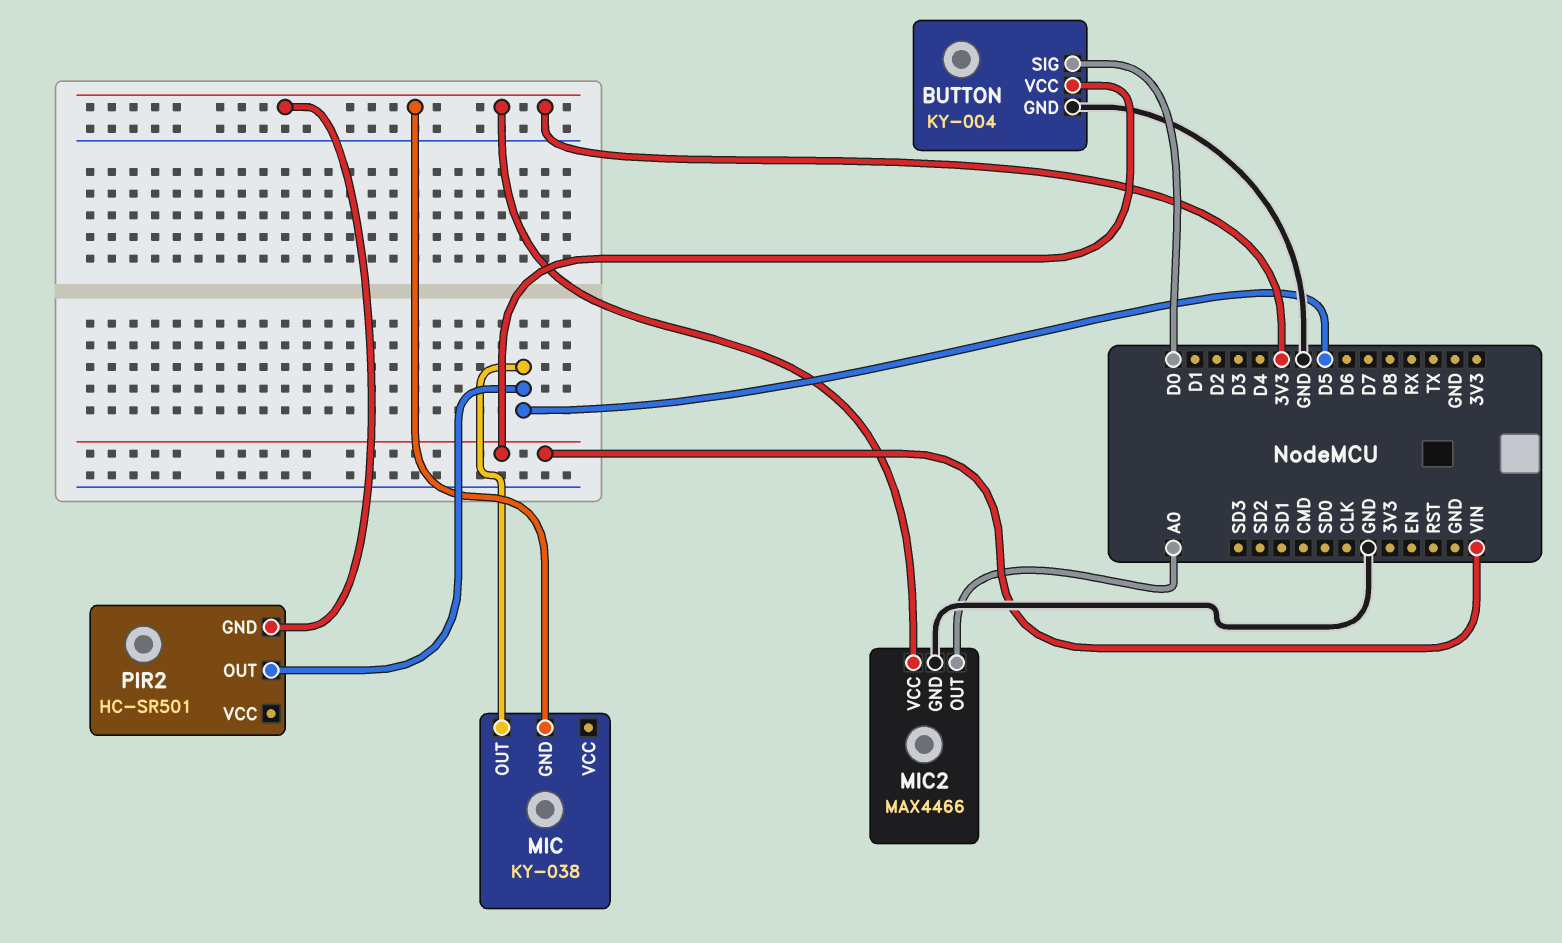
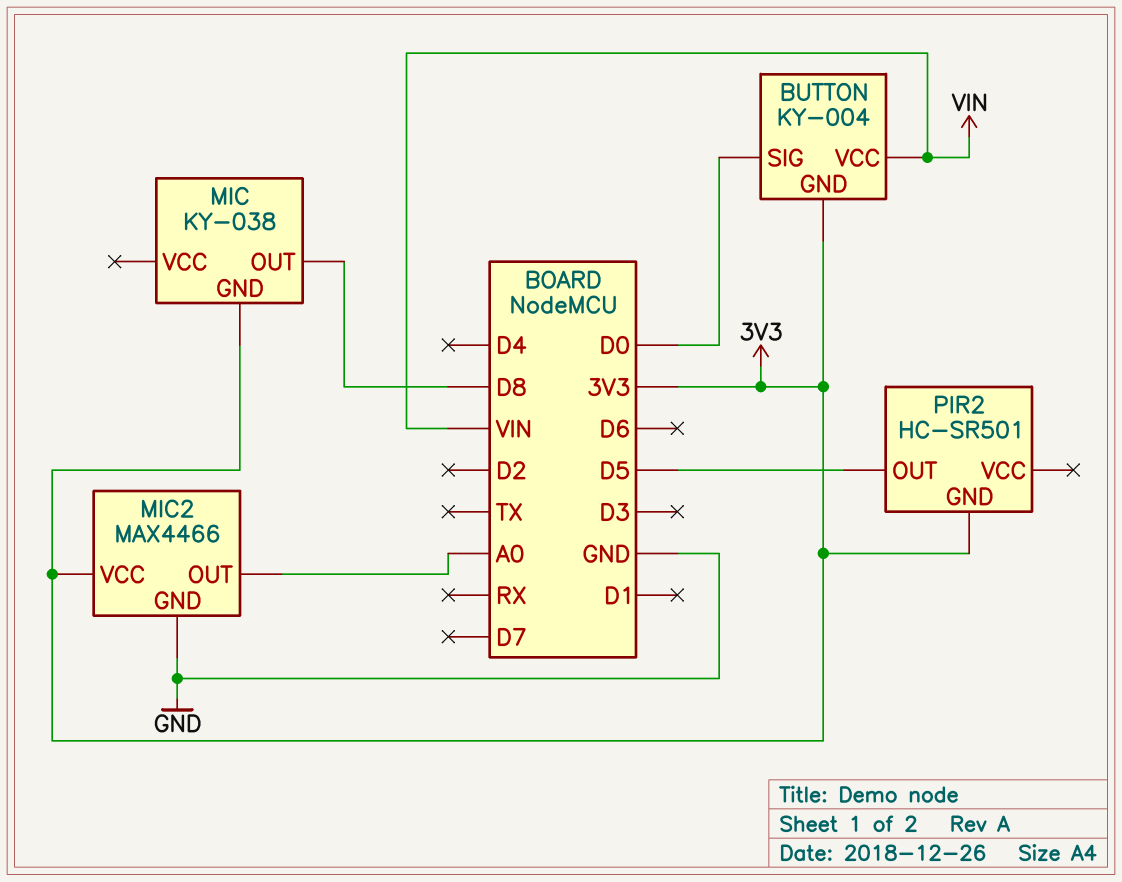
BUTTON pin GND: GND -> 3V3
MIC pin OUT: D5 -> D8

